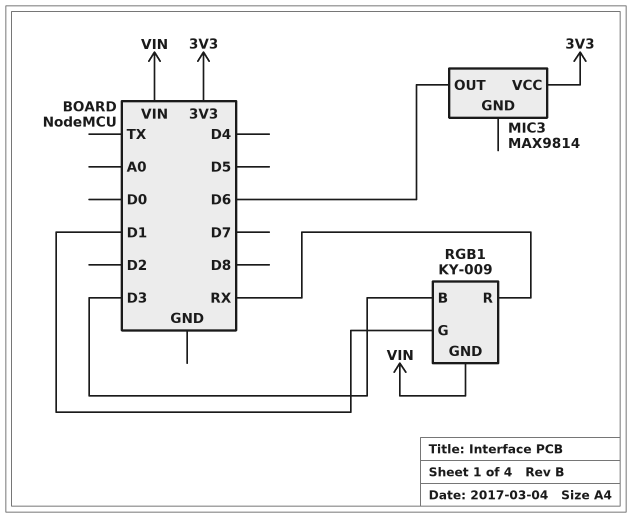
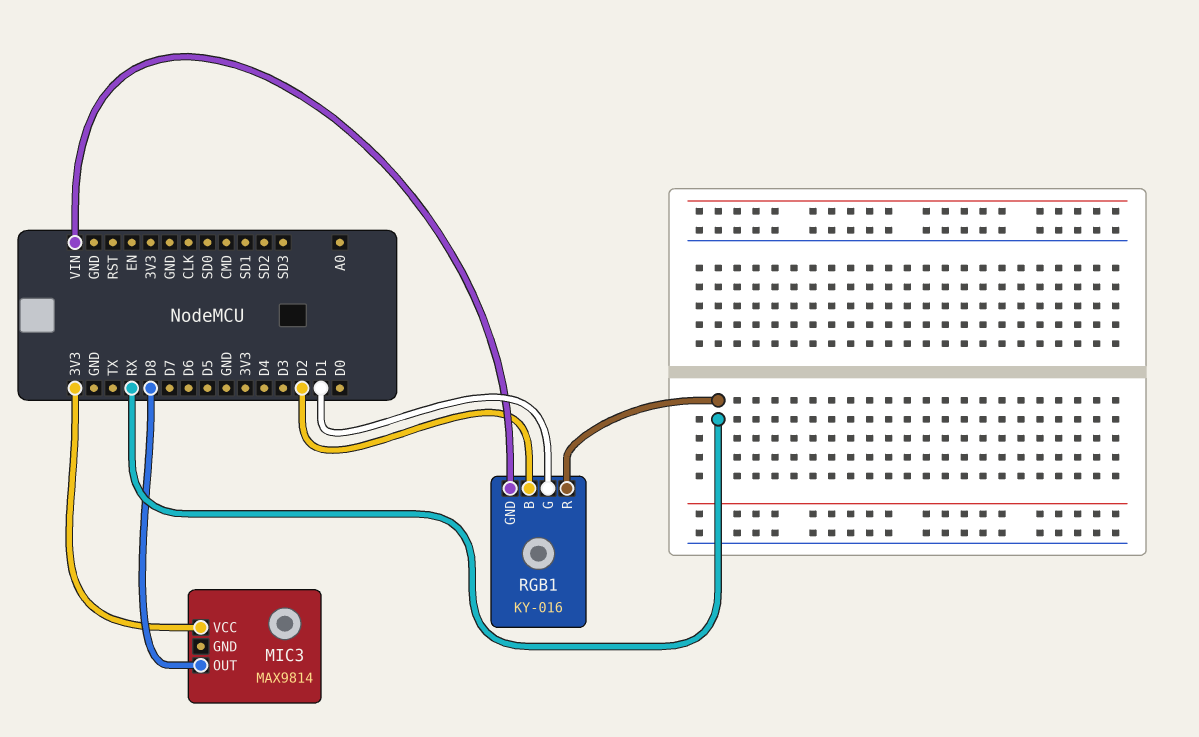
MIC3 pin OUT: D6 -> D8
RGB1: KY-009 -> KY-016
RGB1 pin B: D3 -> D2

